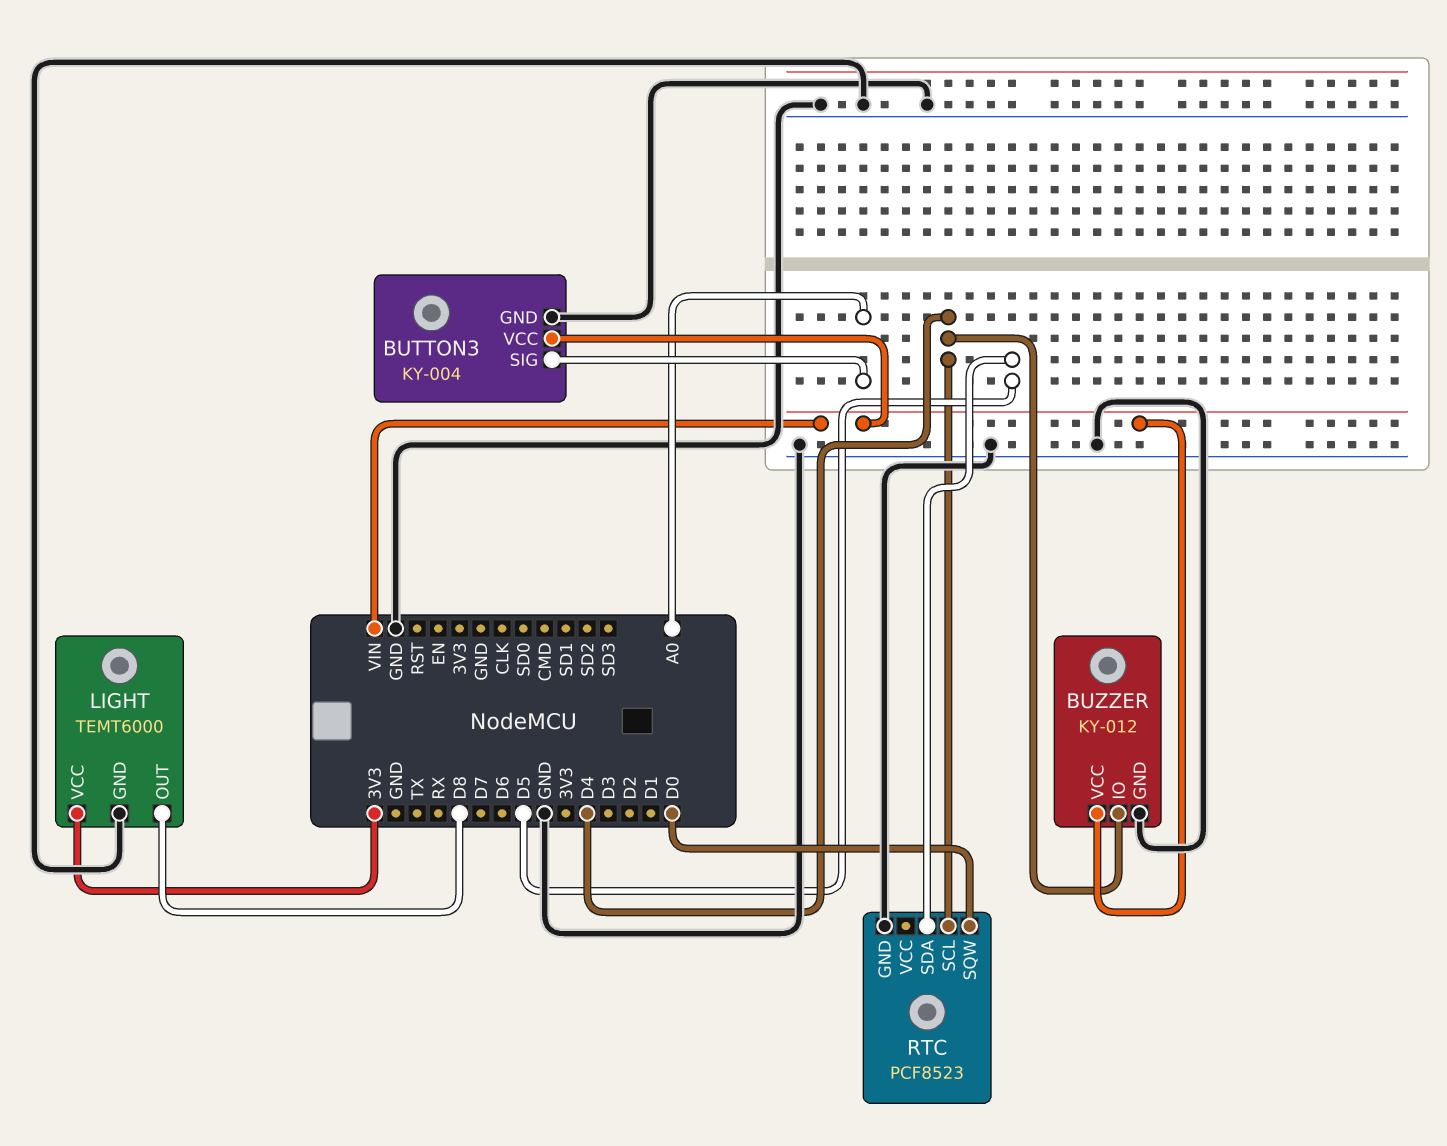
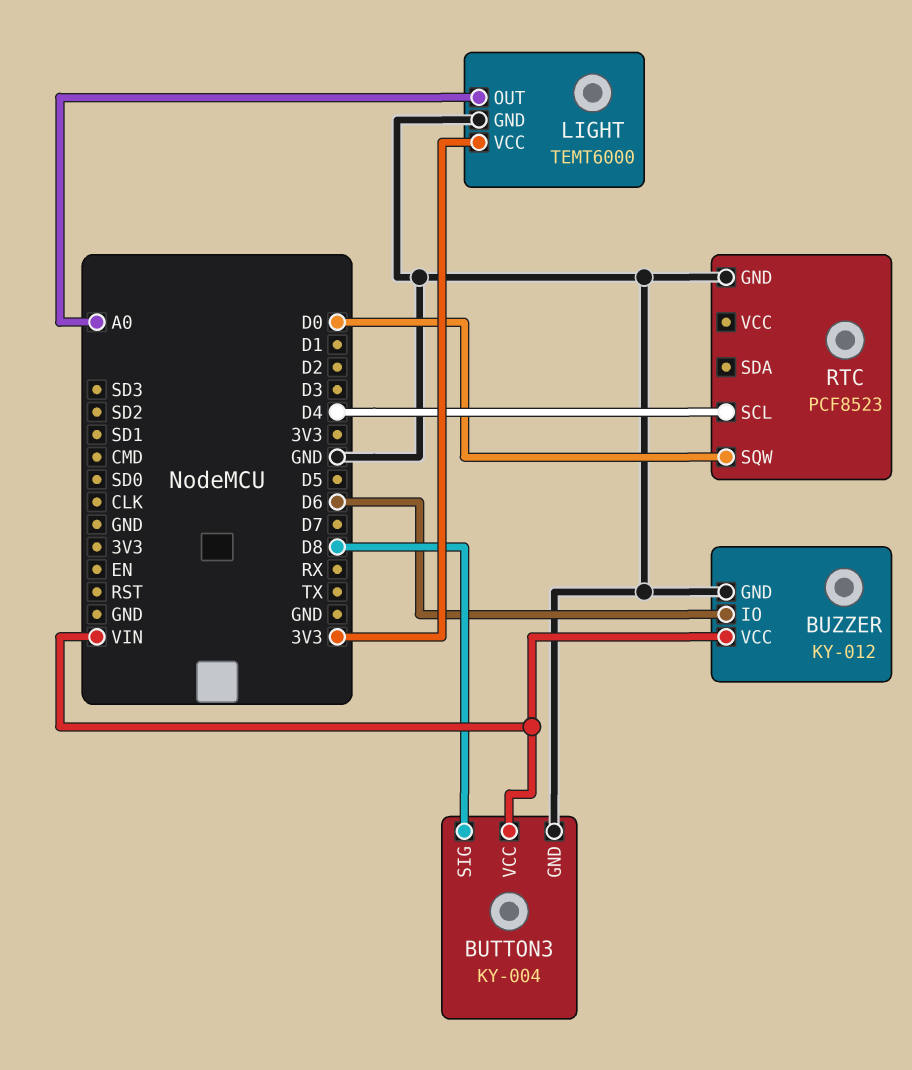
BUTTON3 pin SIG: A0 -> D8
BUZZER pin IO: D4 -> D6
LIGHT pin OUT: D8 -> A0
RTC pin SDA: D5 -> none

